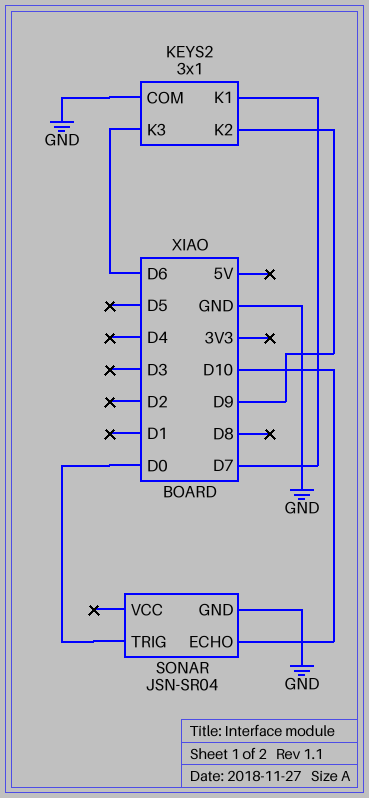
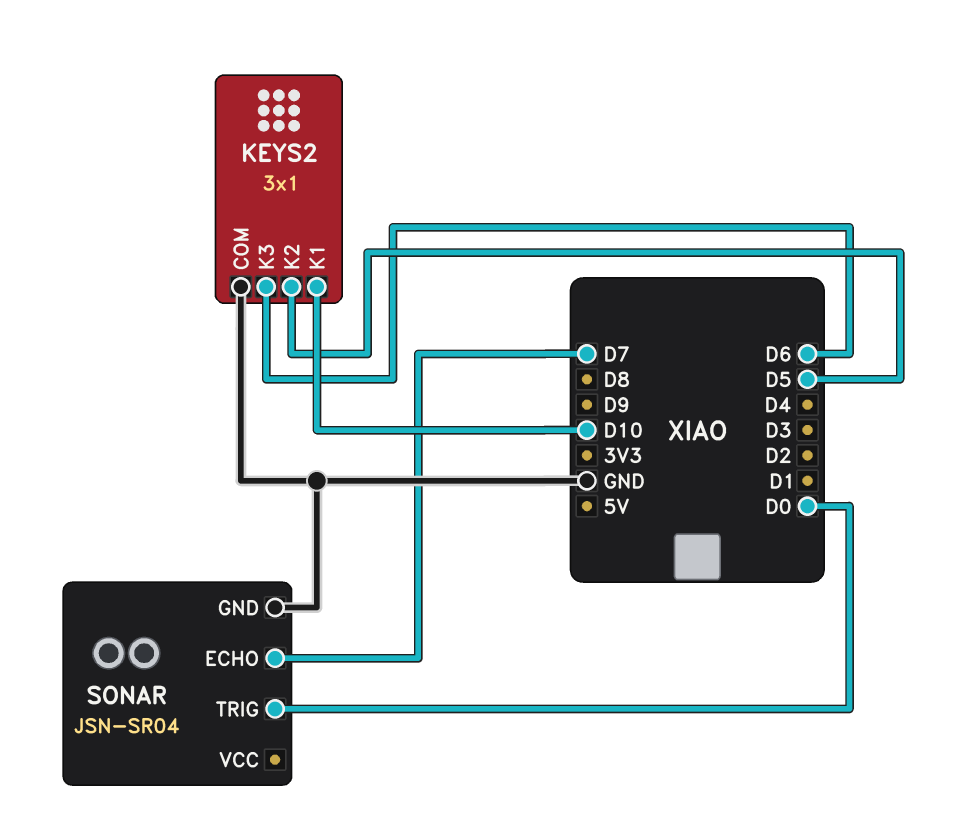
KEYS2 pin K1: D7 -> D10
KEYS2 pin K2: D9 -> D5
SONAR pin ECHO: D10 -> D7

